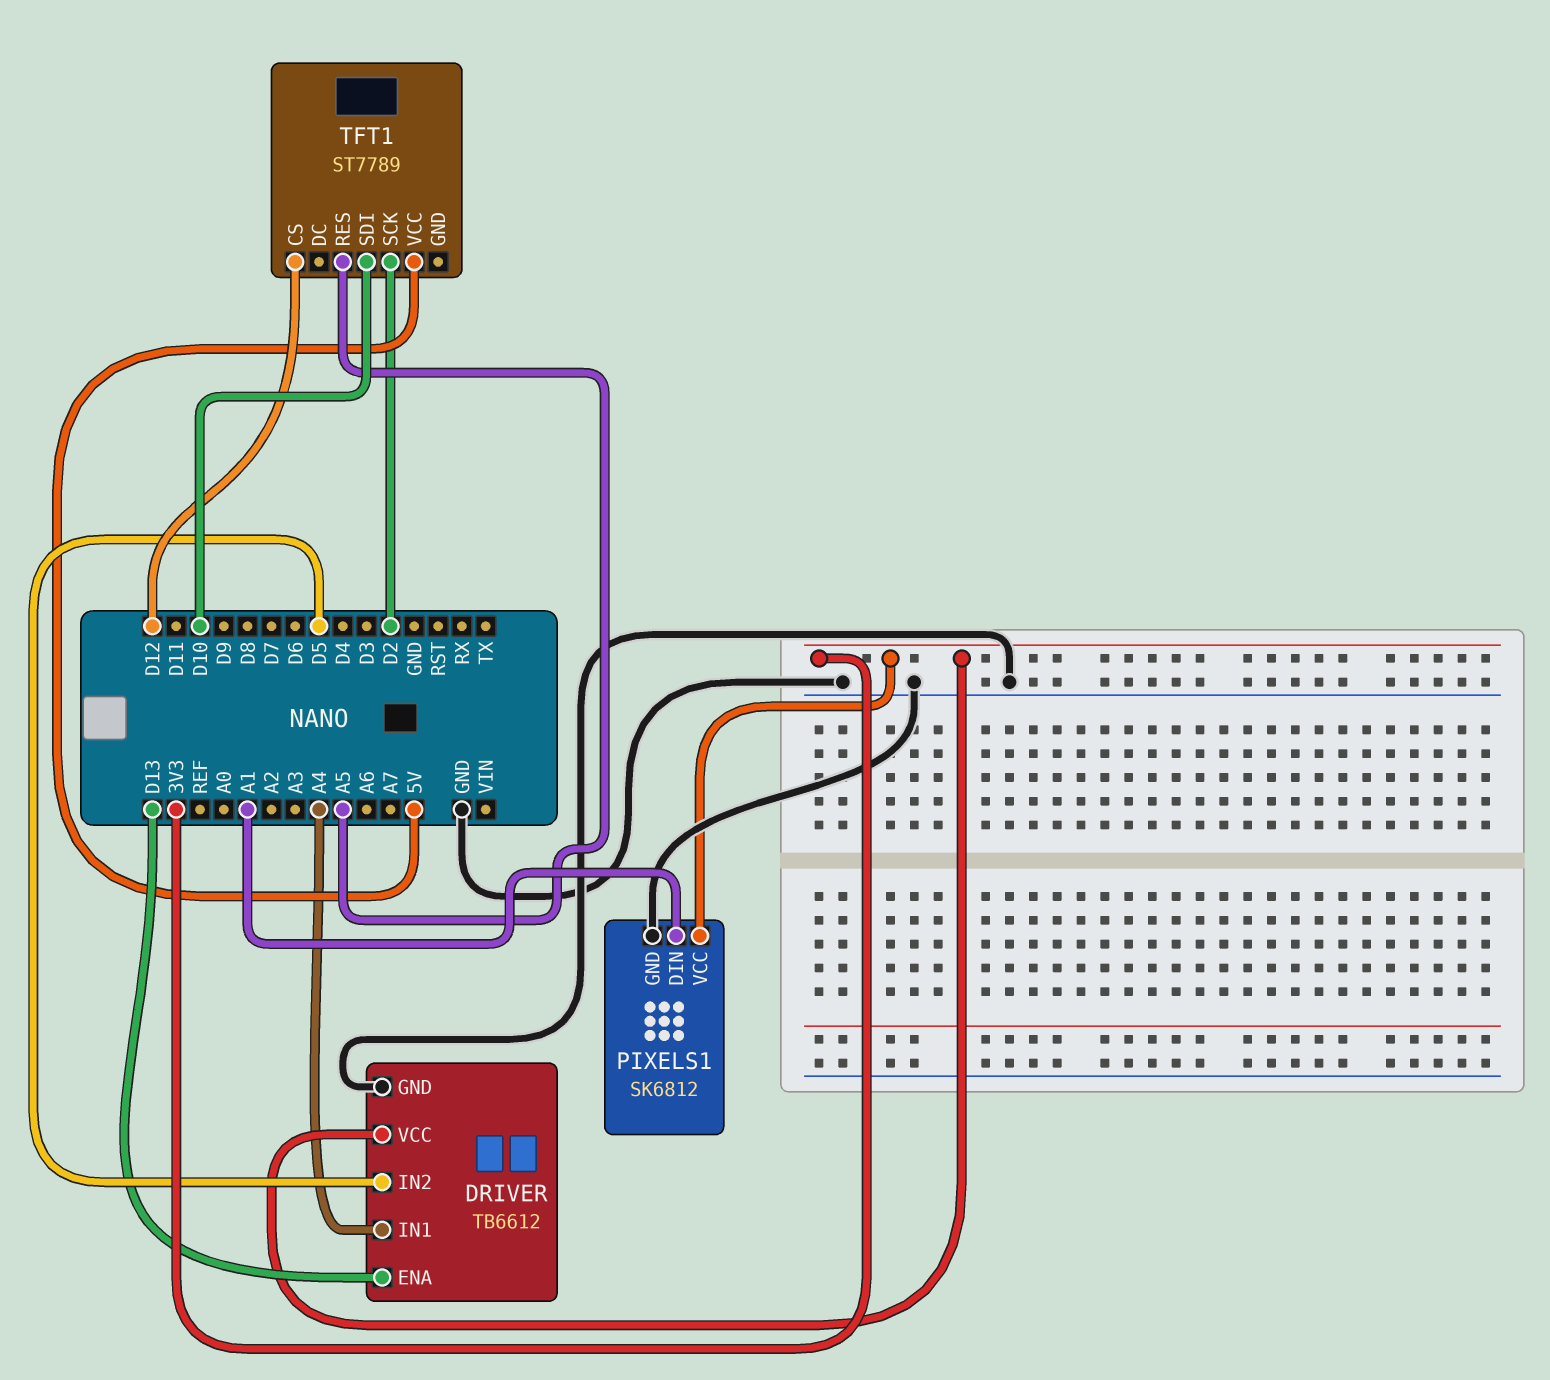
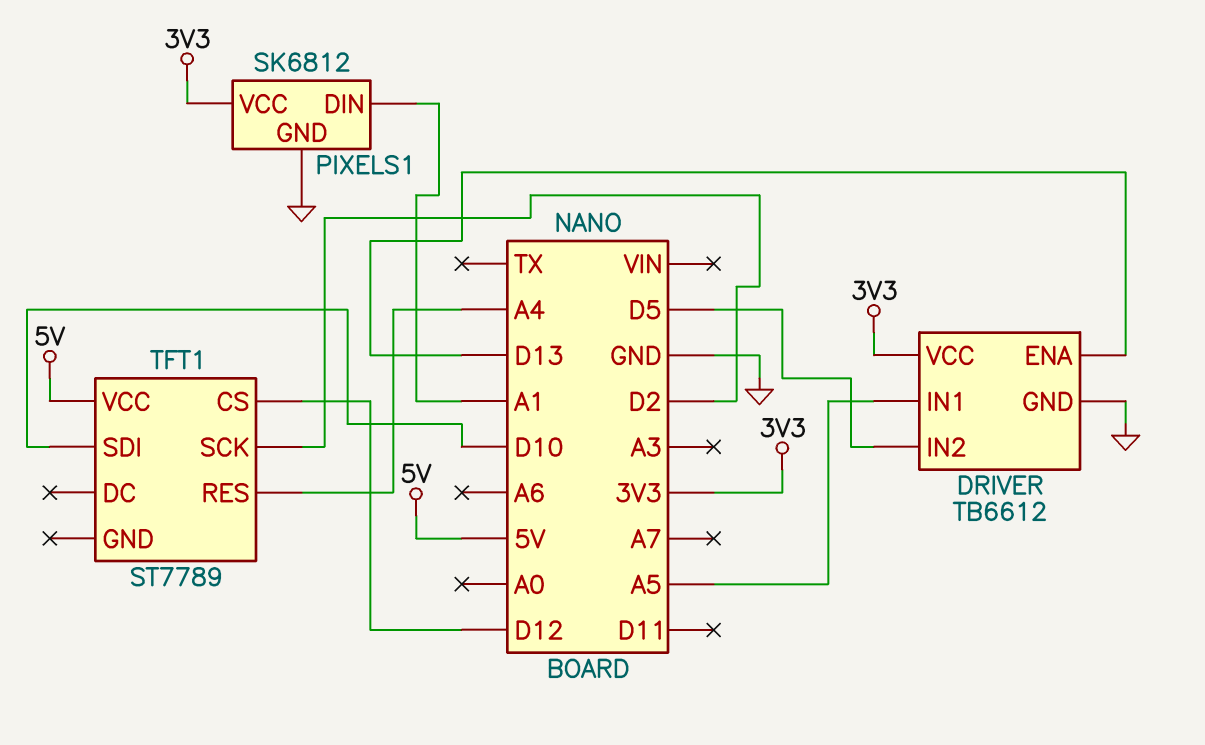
DRIVER pin IN1: A4 -> A5
TFT1 pin RES: A5 -> A4

